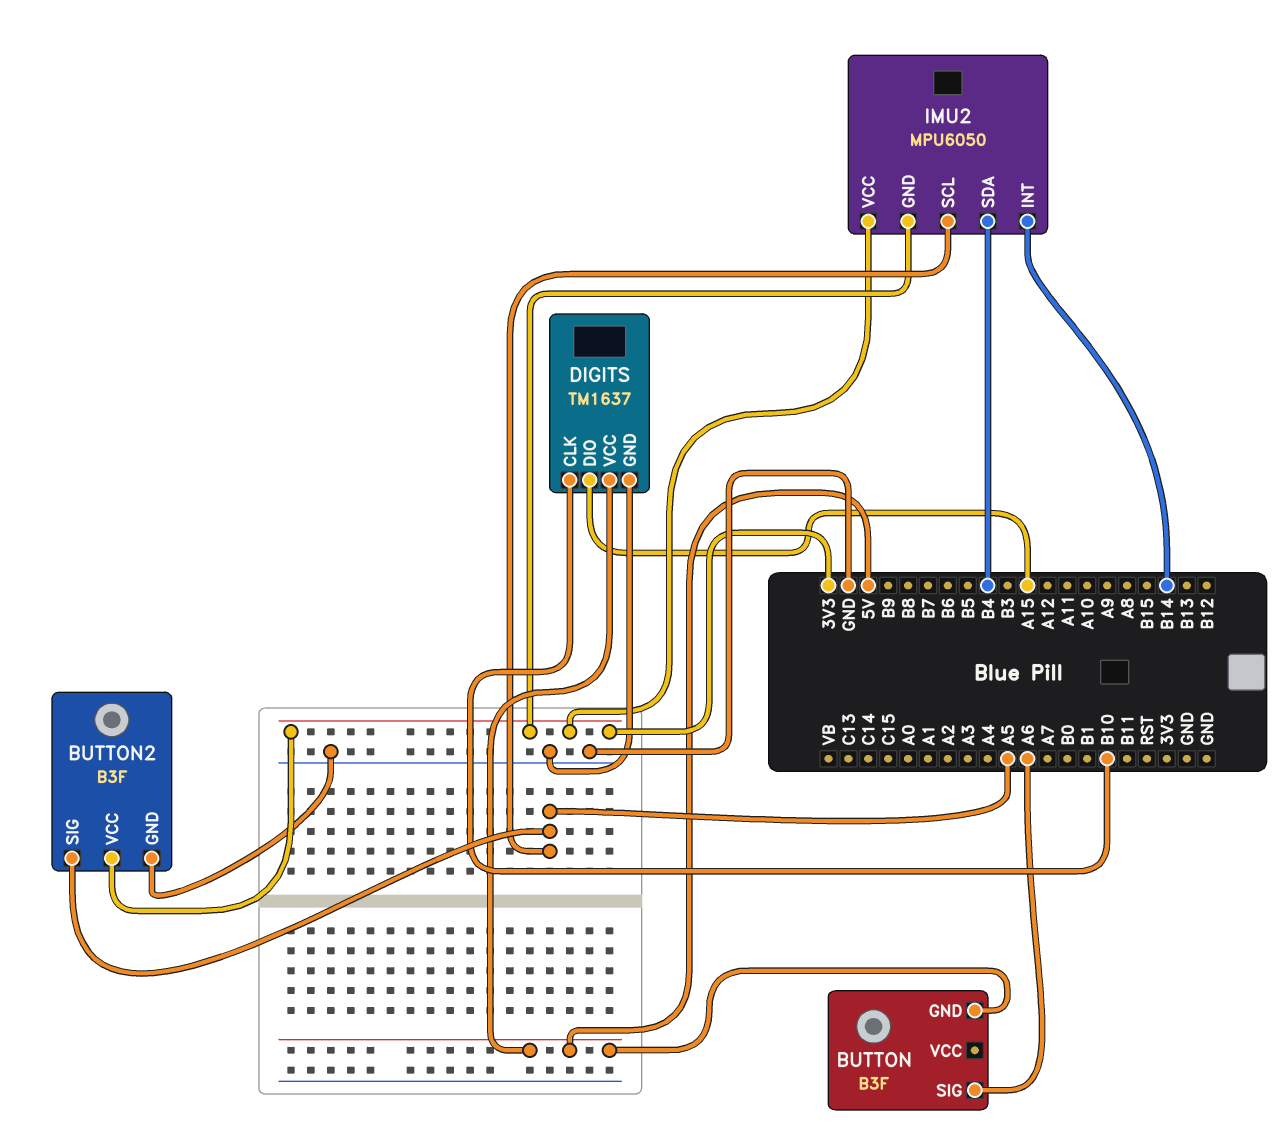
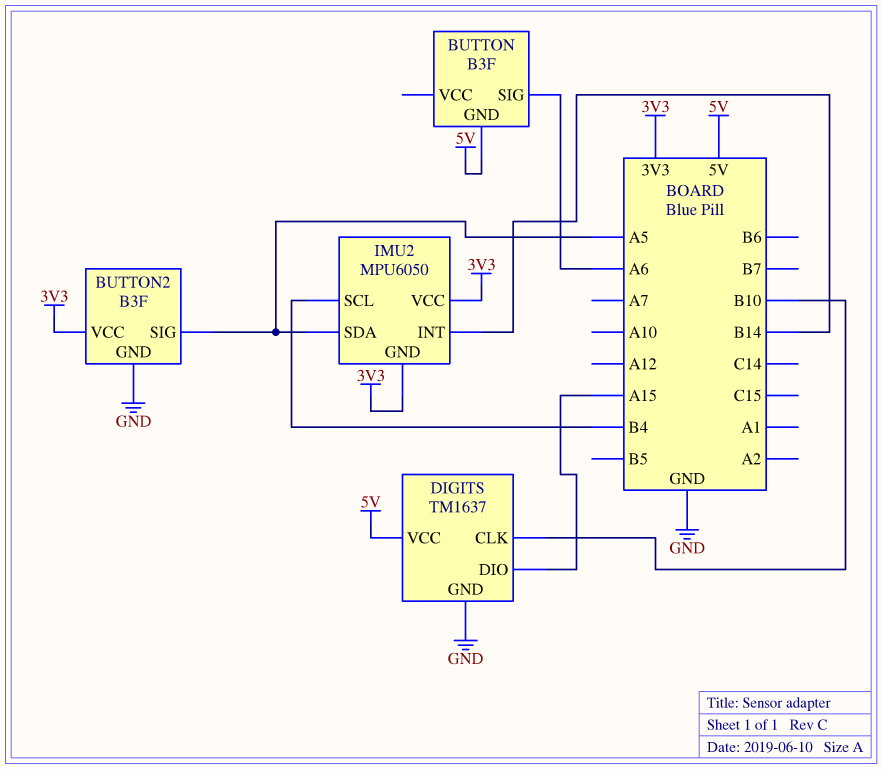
IMU2 pin SCL: A5 -> B4
IMU2 pin SDA: B4 -> A5

